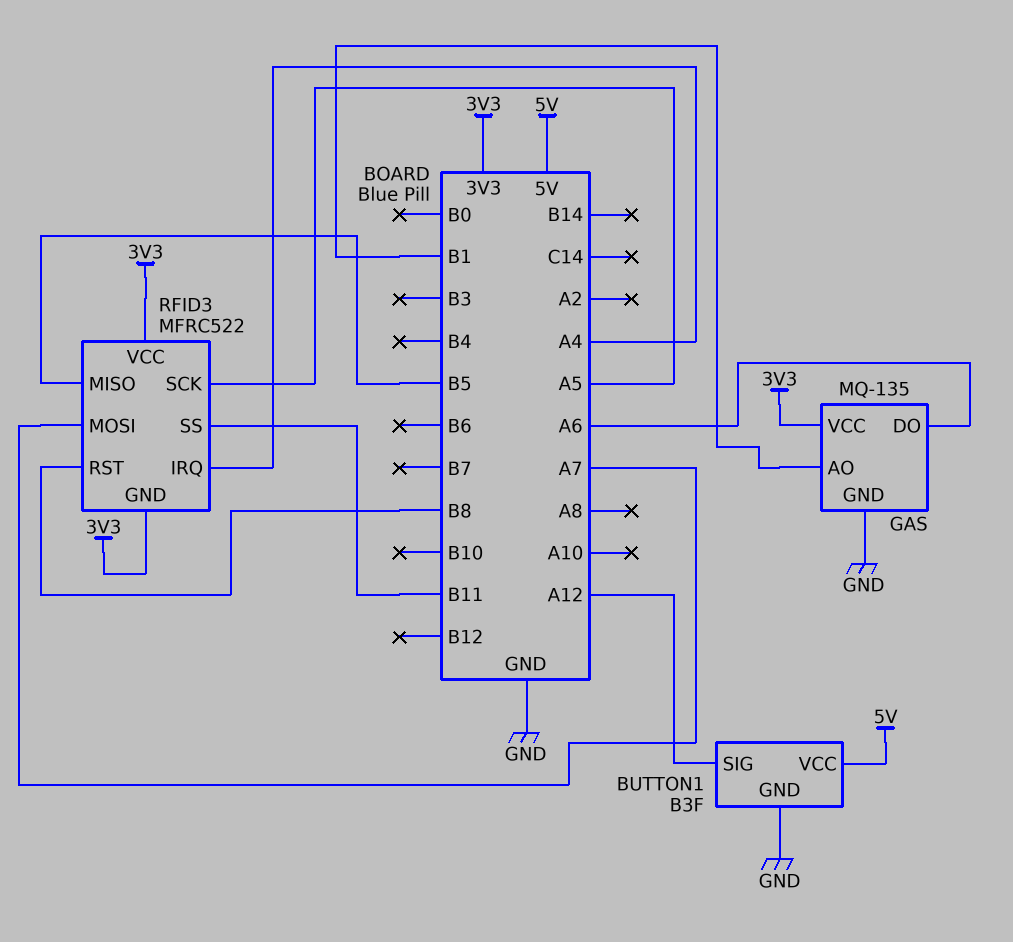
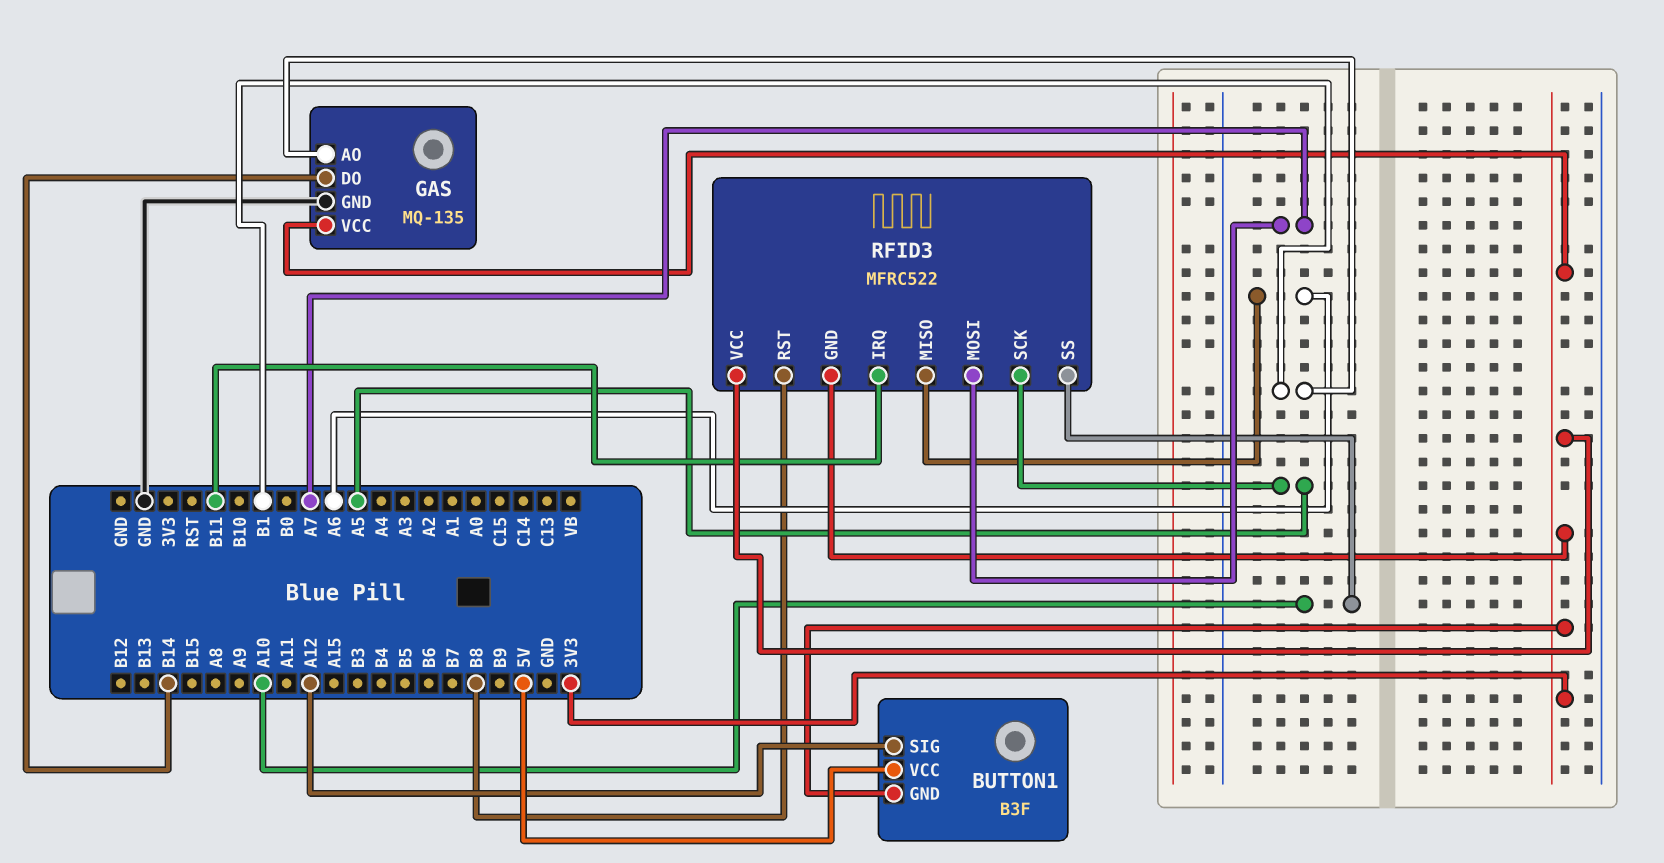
BUTTON1 pin GND: GND -> 3V3
GAS pin DO: A6 -> B14
RFID3 pin IRQ: A4 -> B11
RFID3 pin MISO: B5 -> A6
RFID3 pin SS: B11 -> A10

